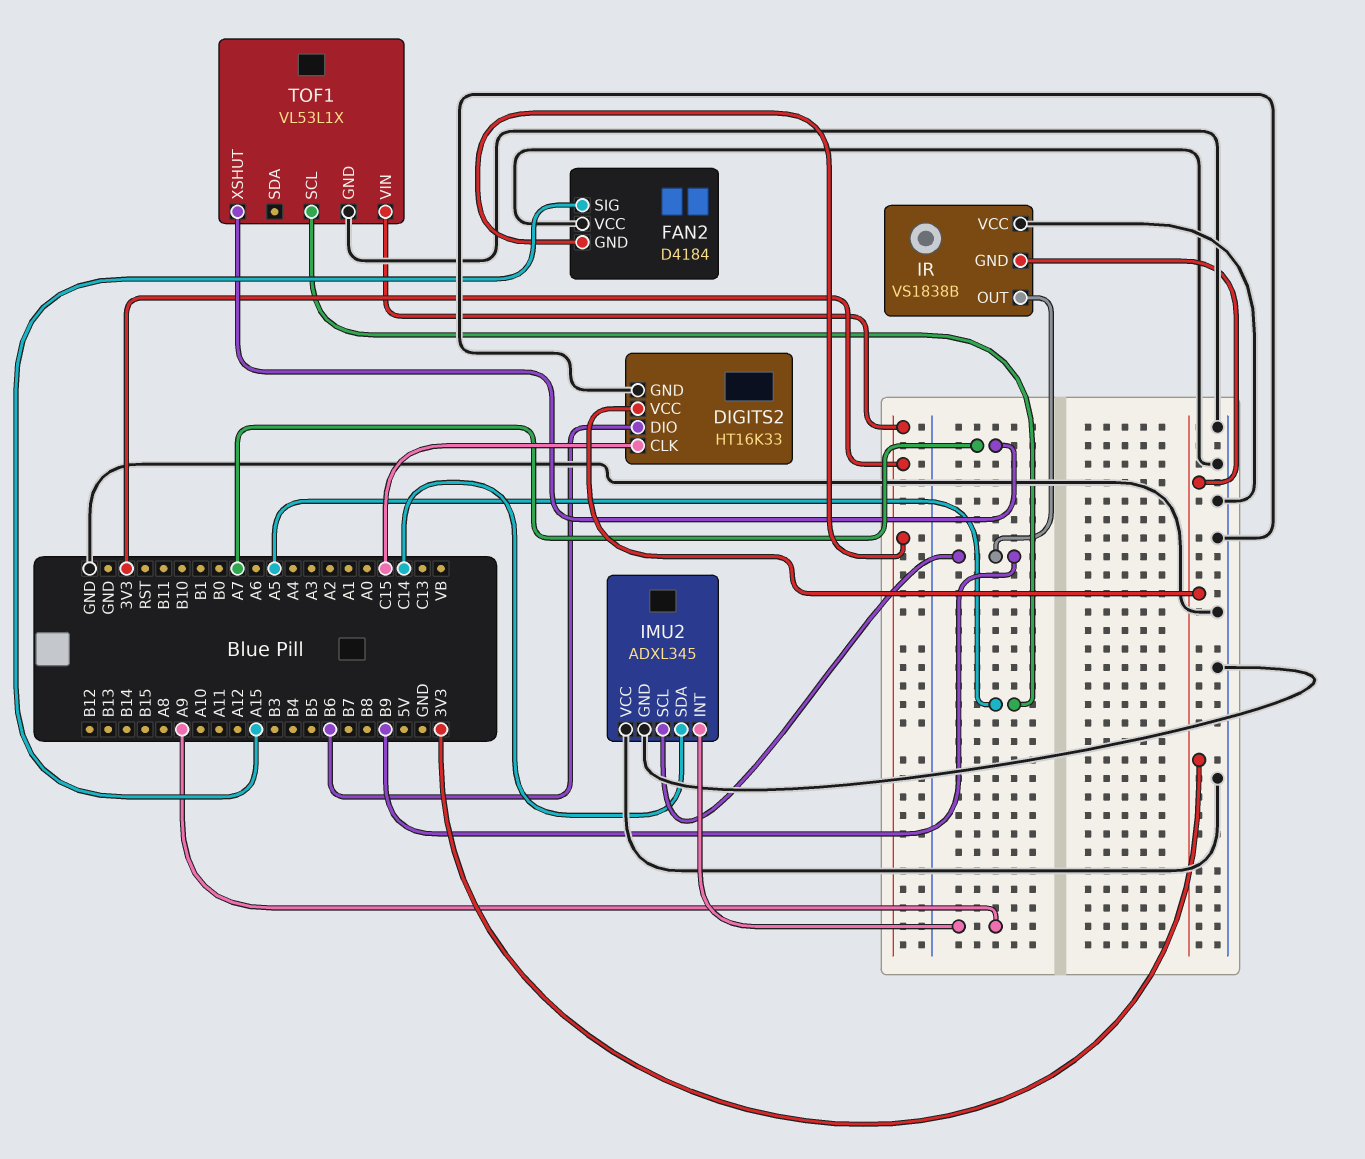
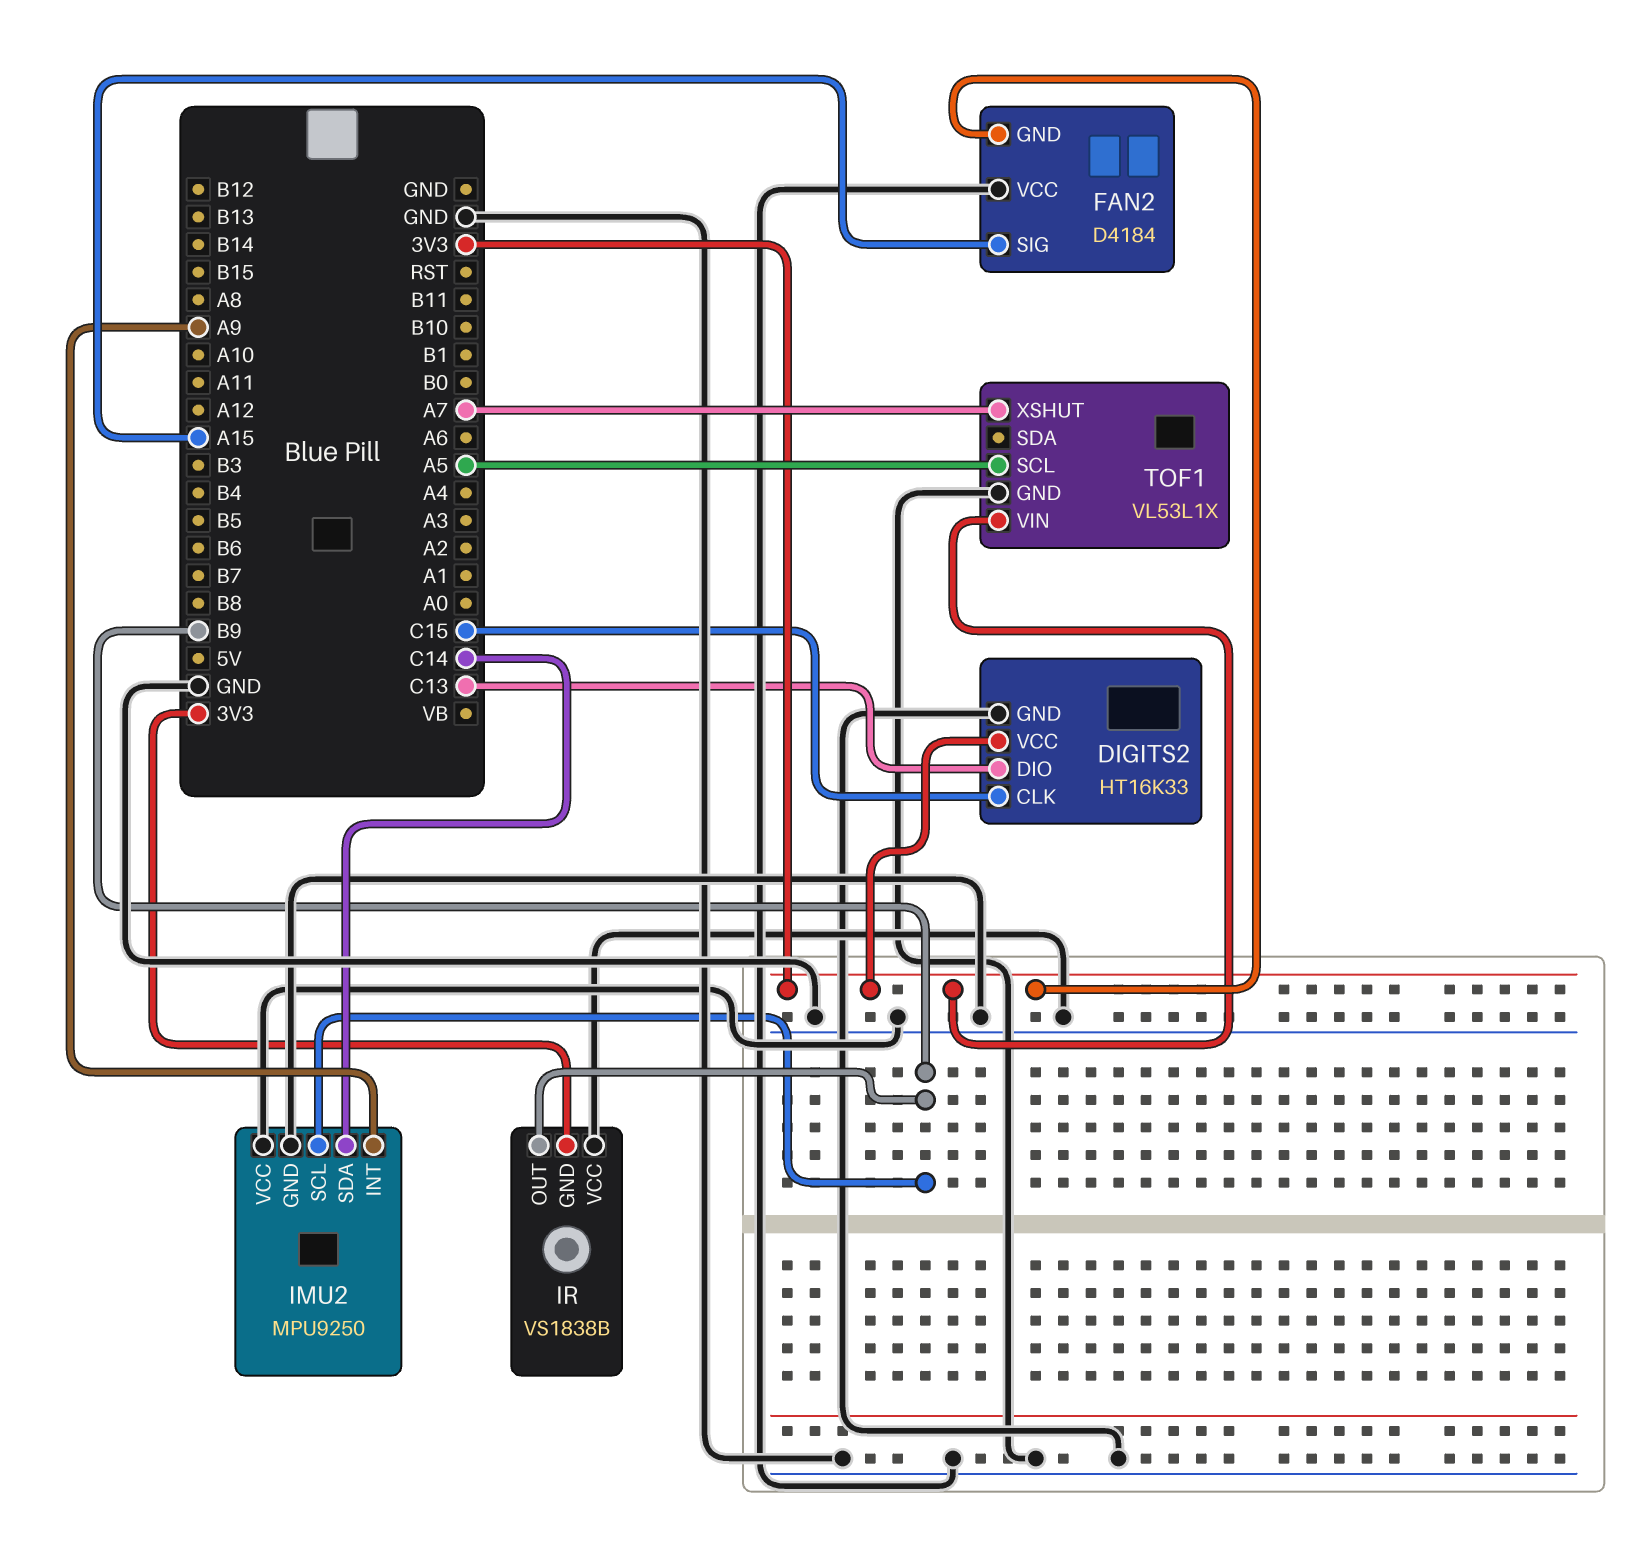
DIGITS2 pin DIO: B6 -> C13
IMU2: ADXL345 -> MPU9250

